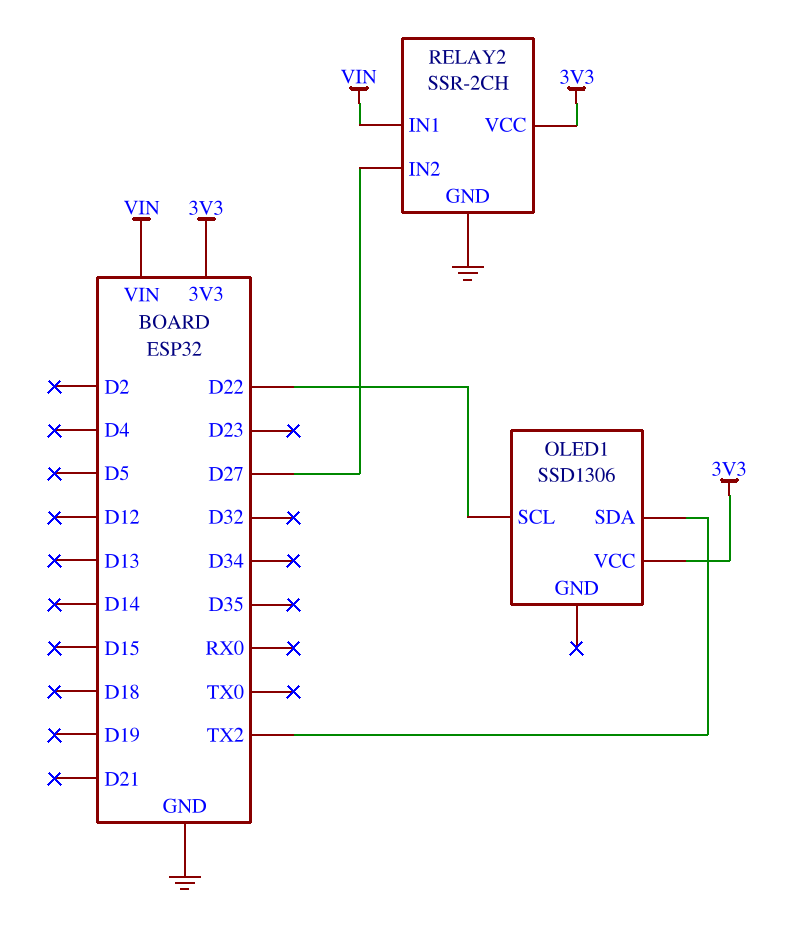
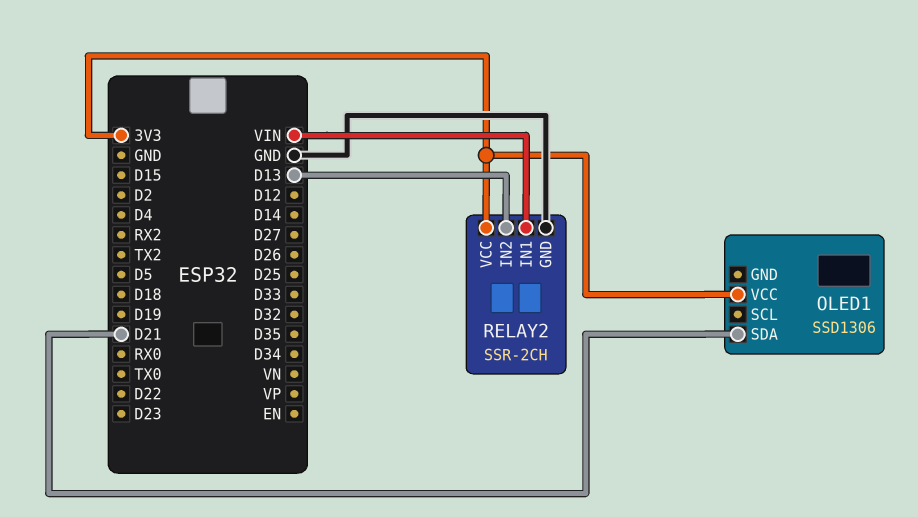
OLED1 pin SCL: D22 -> none
OLED1 pin SDA: TX2 -> D21
RELAY2 pin IN2: D27 -> D13

